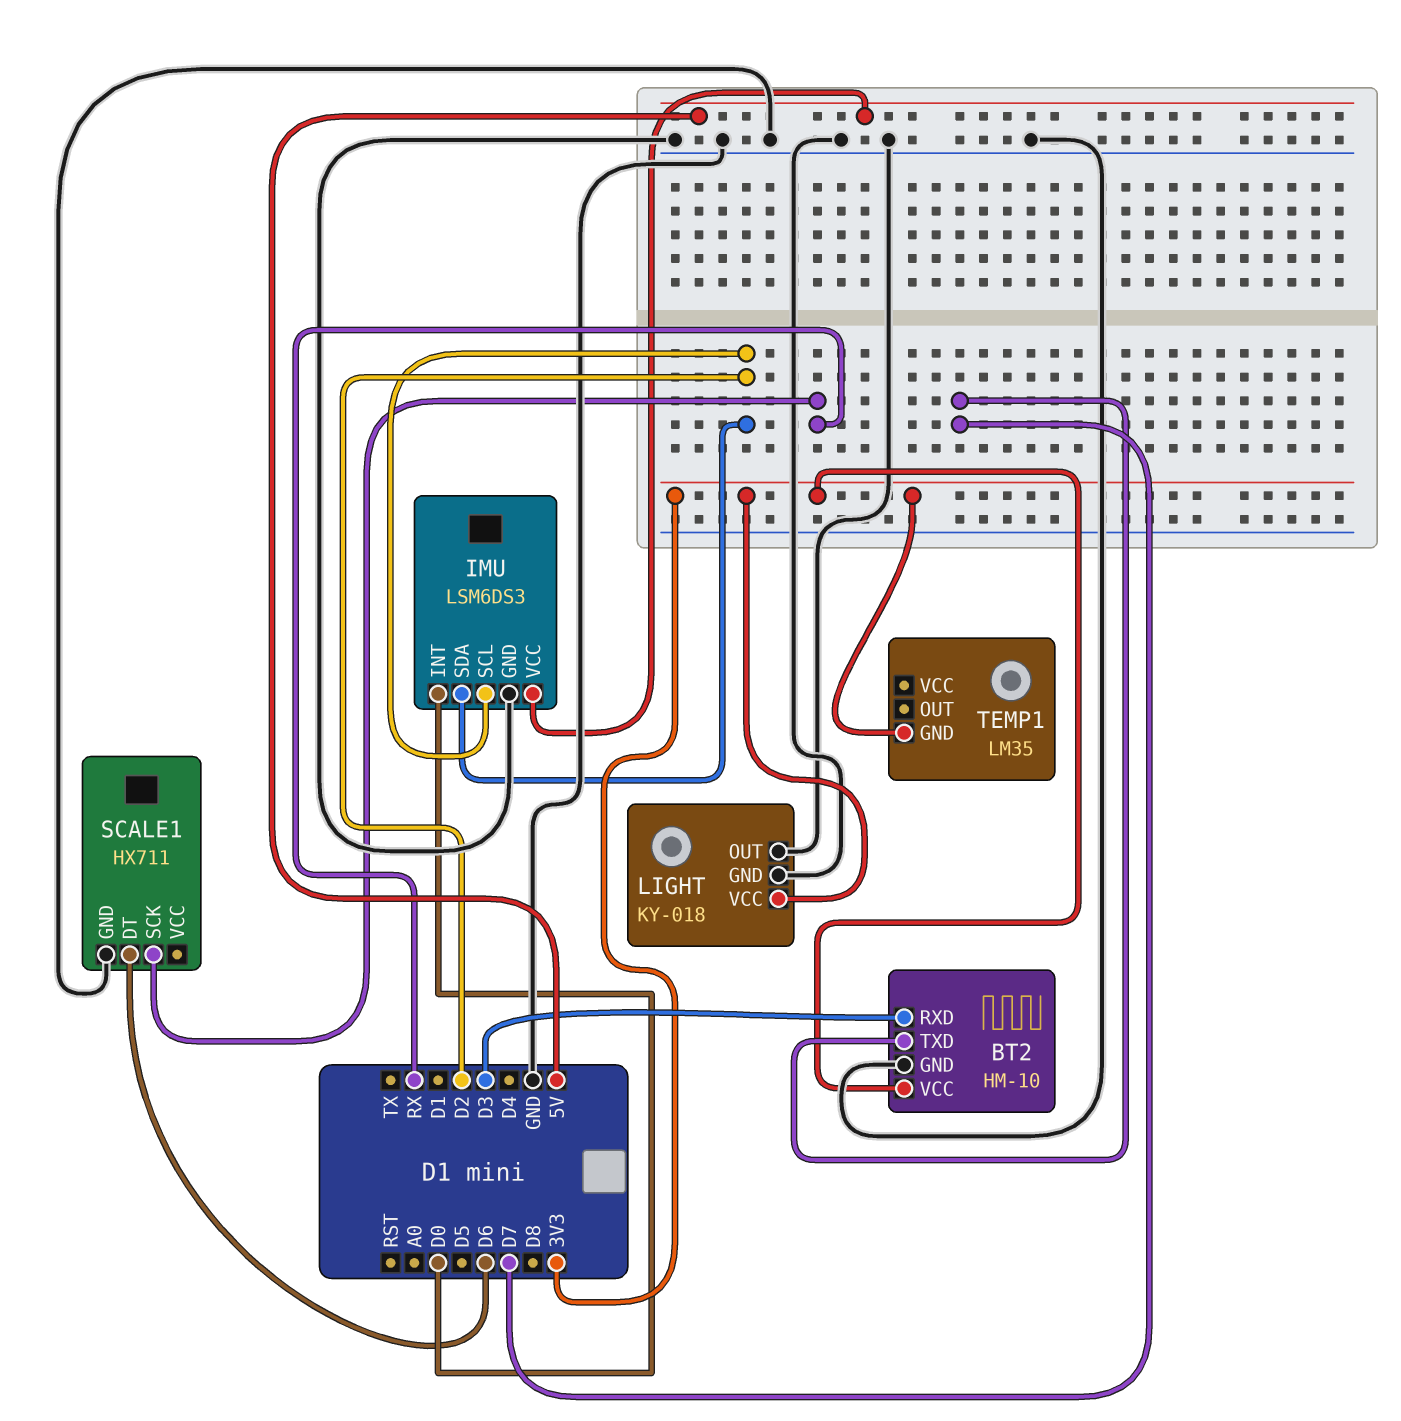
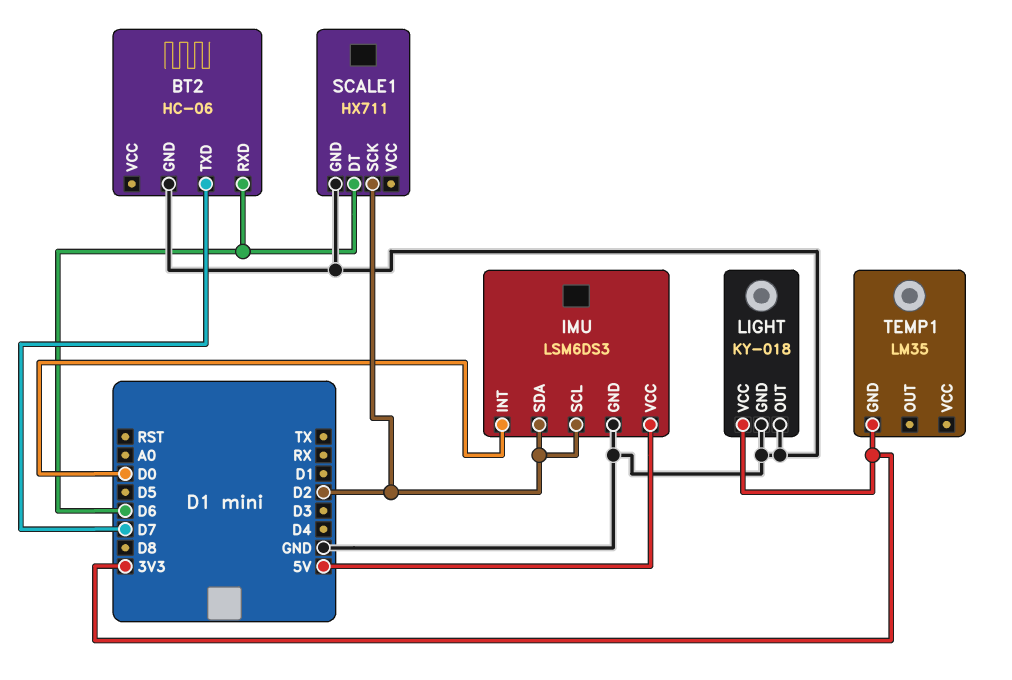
BT2: HM-10 -> HC-06
BT2 pin RXD: D3 -> D6
BT2 pin VCC: 3V3 -> none
SCALE1 pin SCK: RX -> D2

